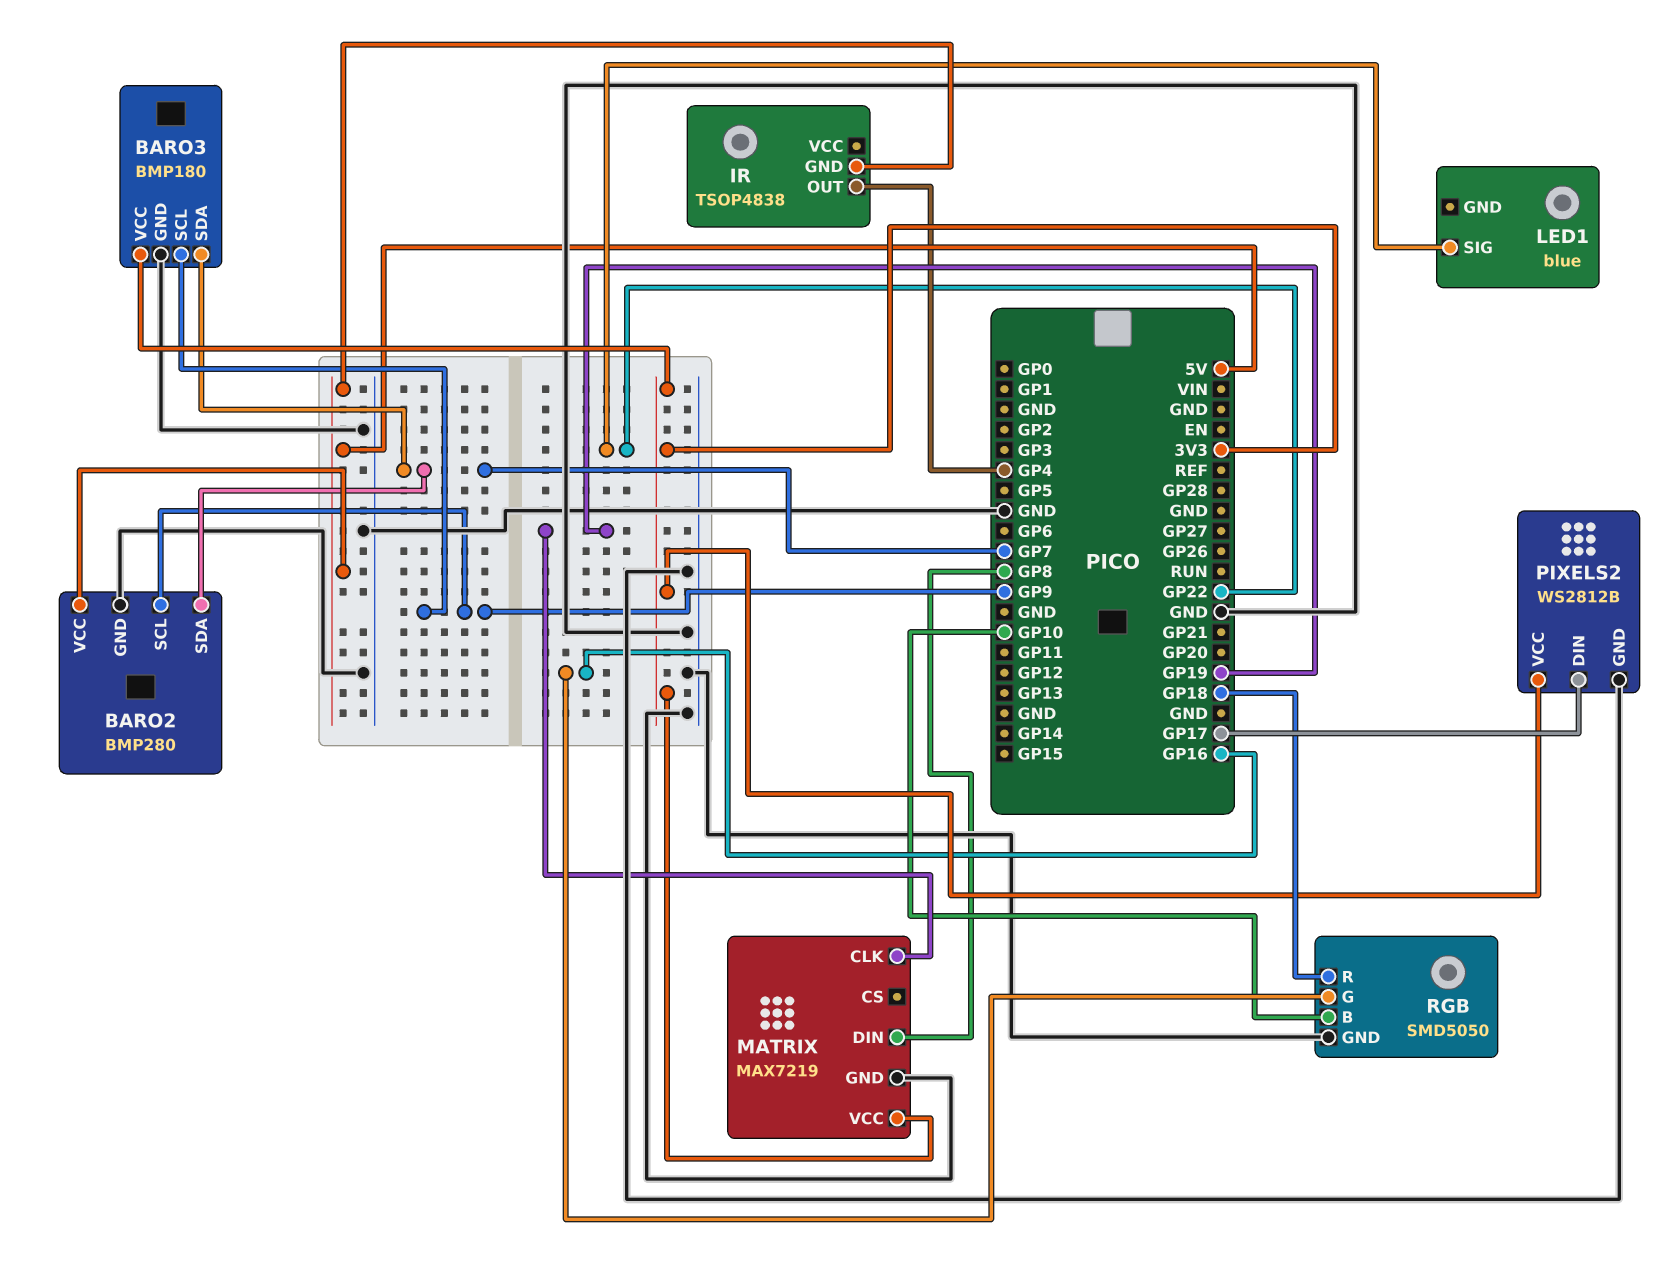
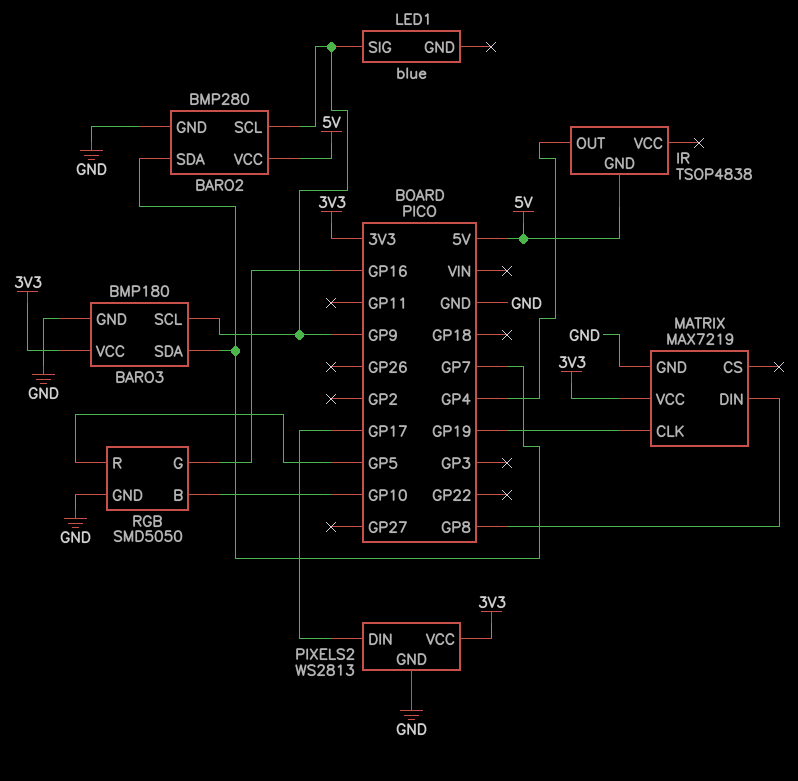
LED1 pin SIG: GP22 -> GP9
PIXELS2: WS2812B -> WS2813
RGB pin R: GP18 -> GP5

